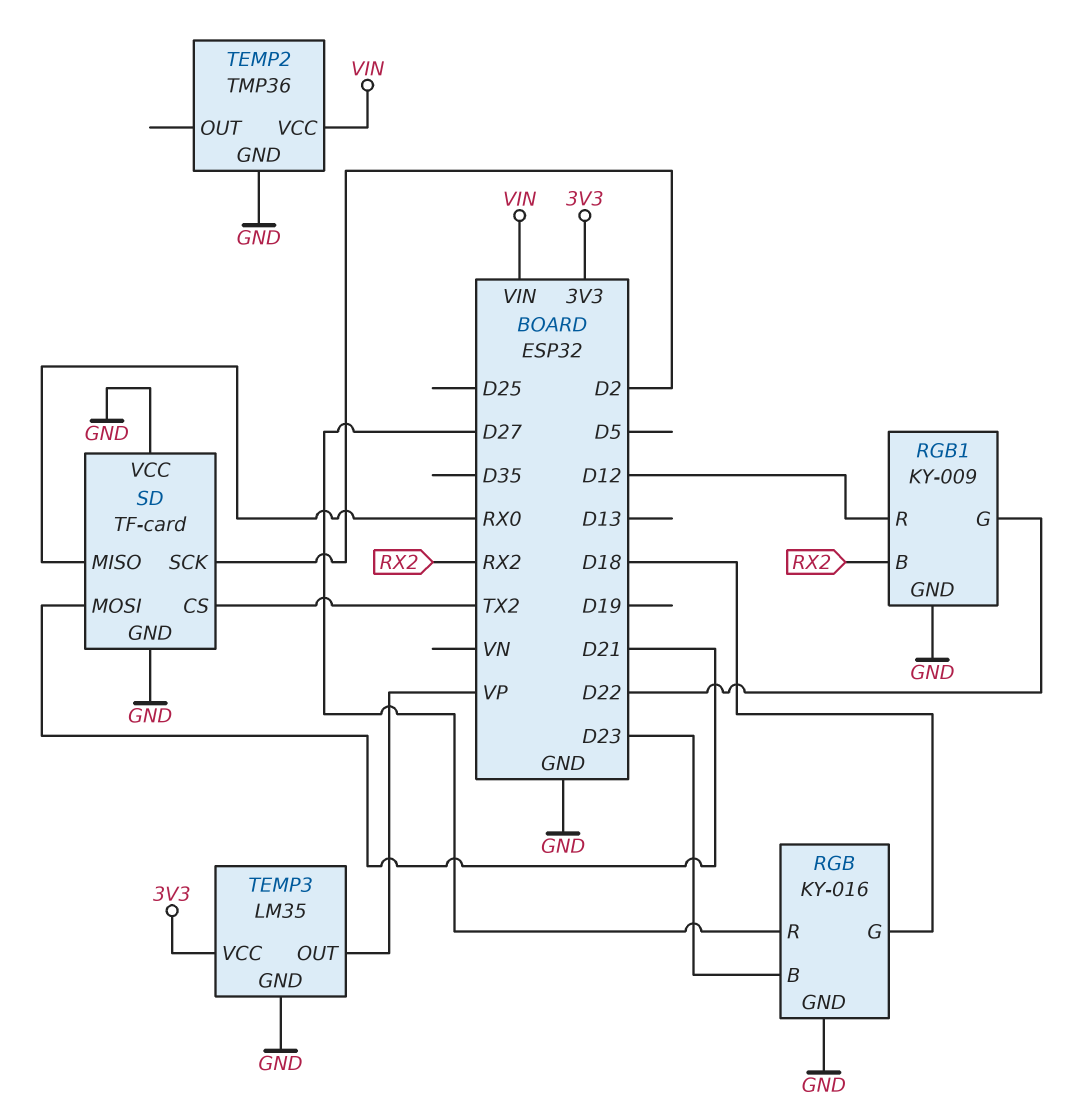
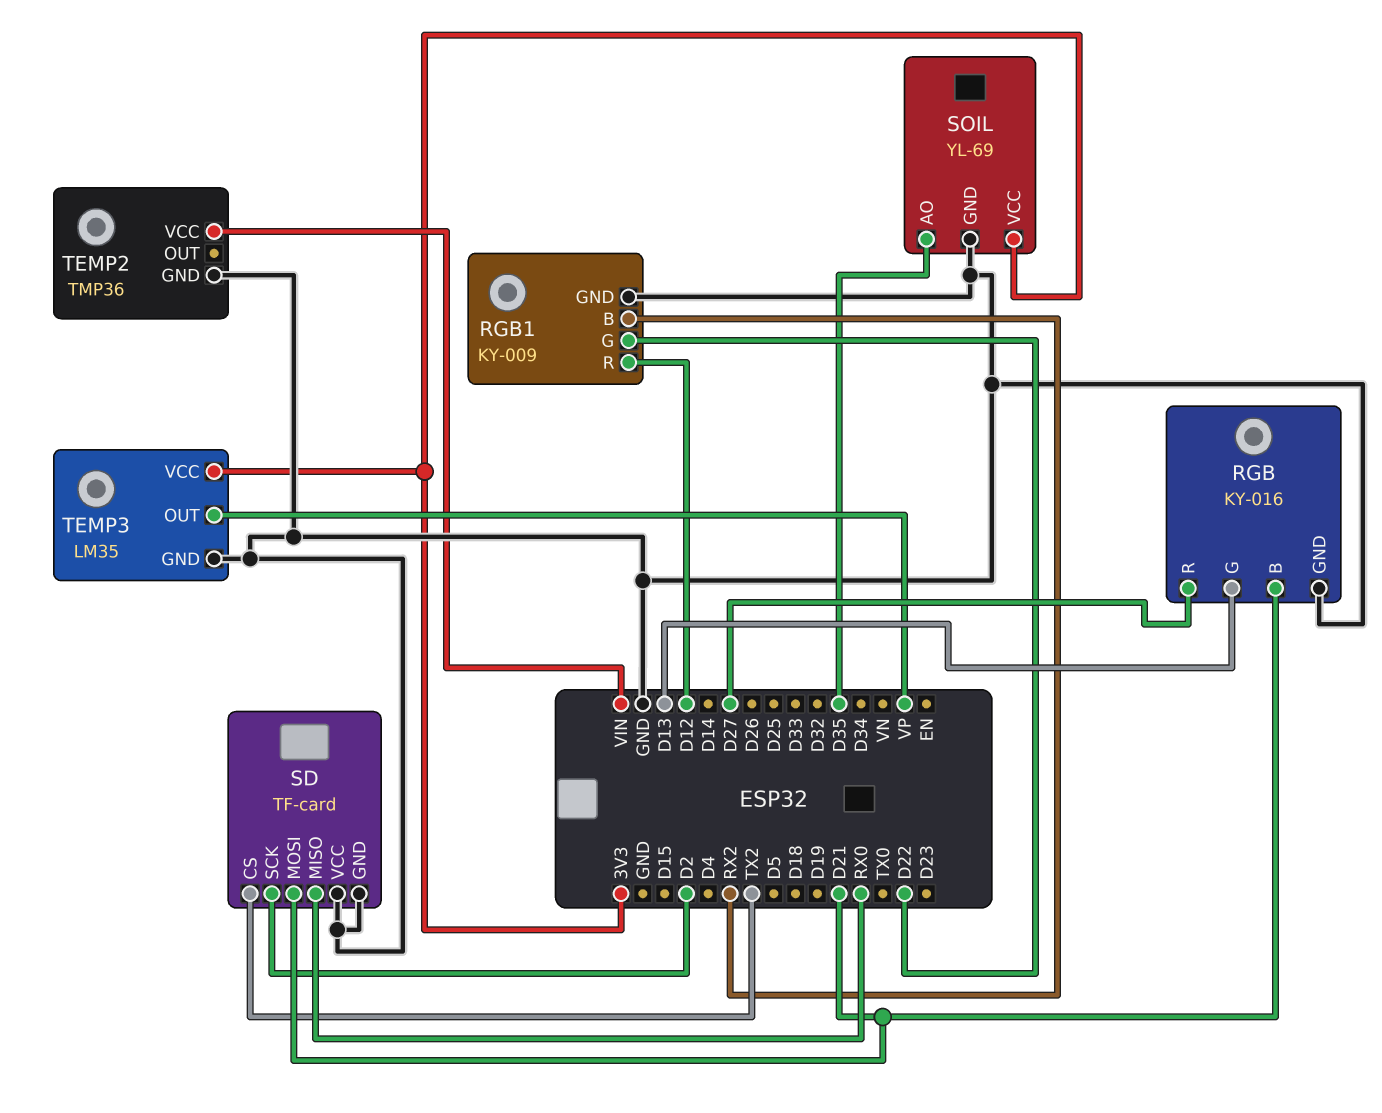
RGB pin B: D23 -> D21
RGB pin G: D18 -> D13
SOIL: none -> YL-69
SOIL pin AO: none -> D35
SOIL pin GND: none -> GND
SOIL pin VCC: none -> 3V3

